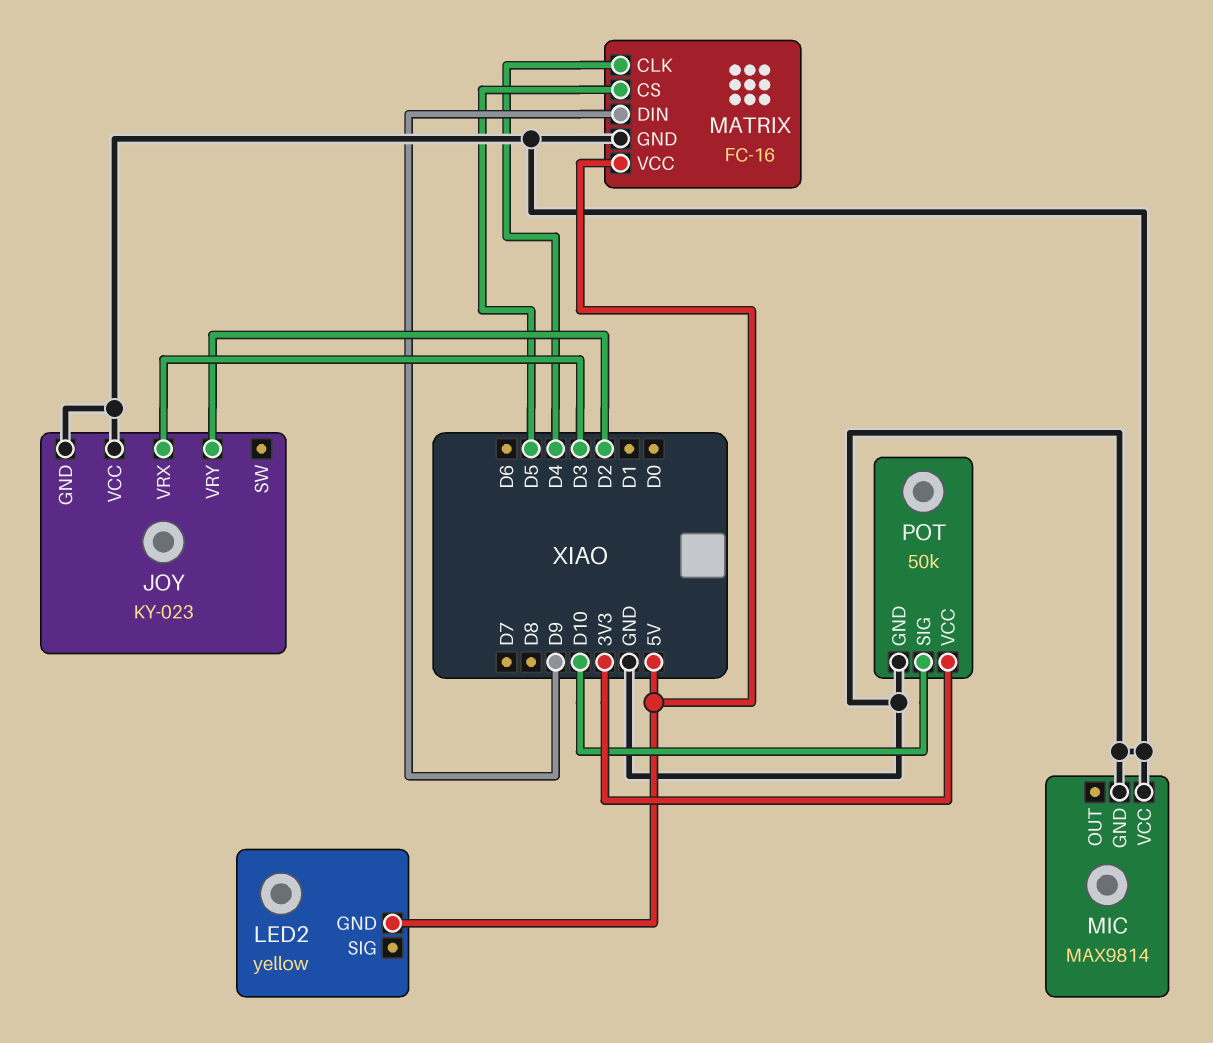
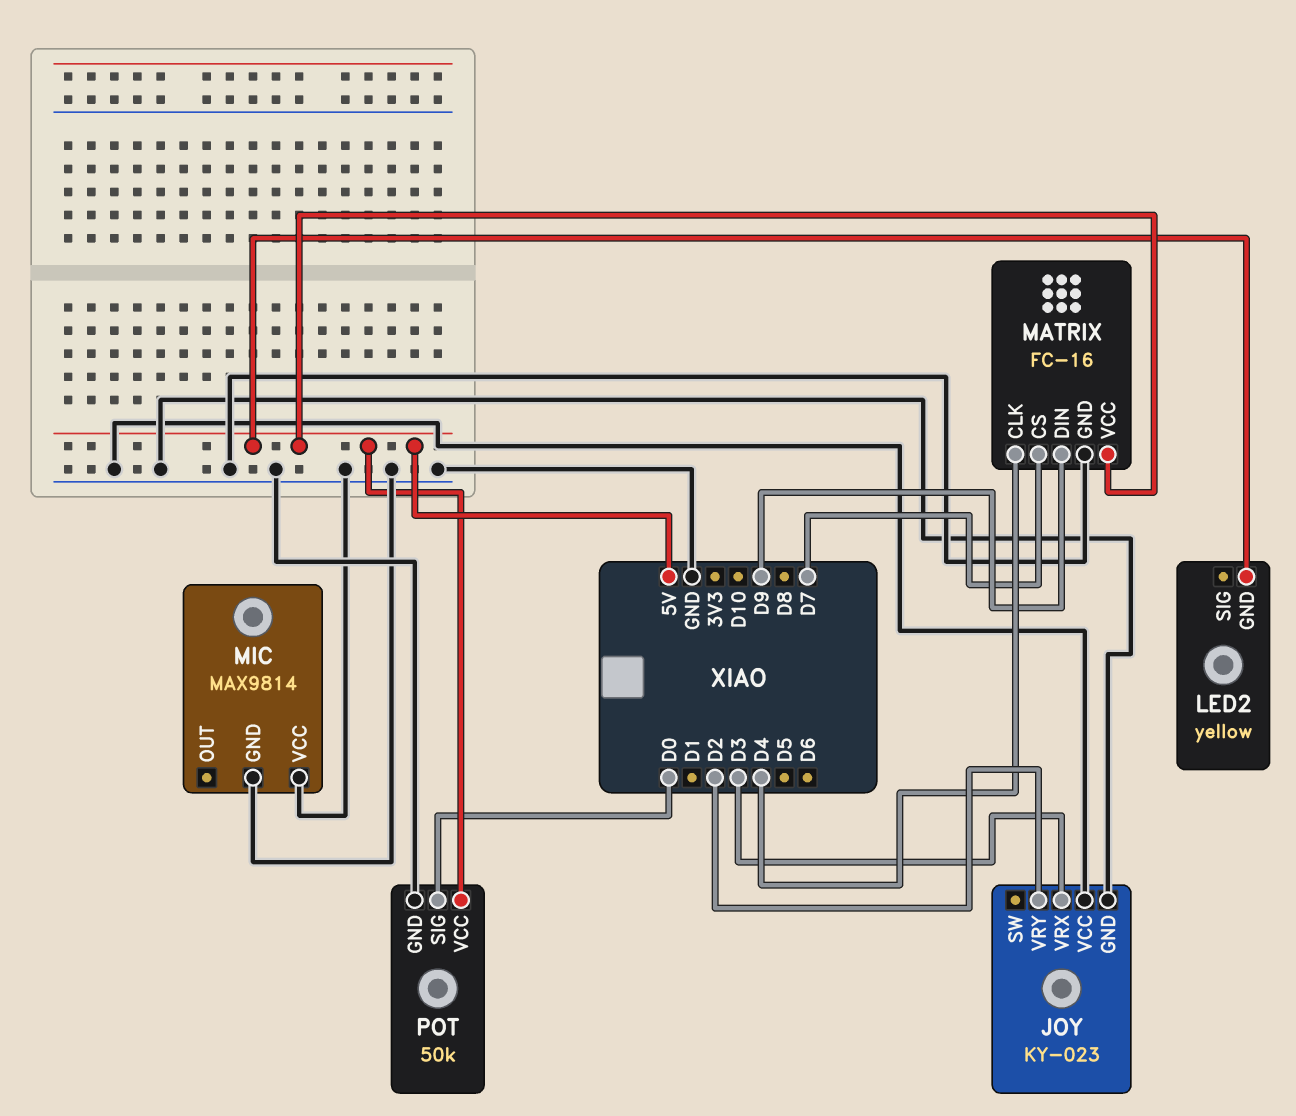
MATRIX pin CS: D5 -> D7
POT pin SIG: D10 -> D0
POT pin VCC: 3V3 -> 5V

